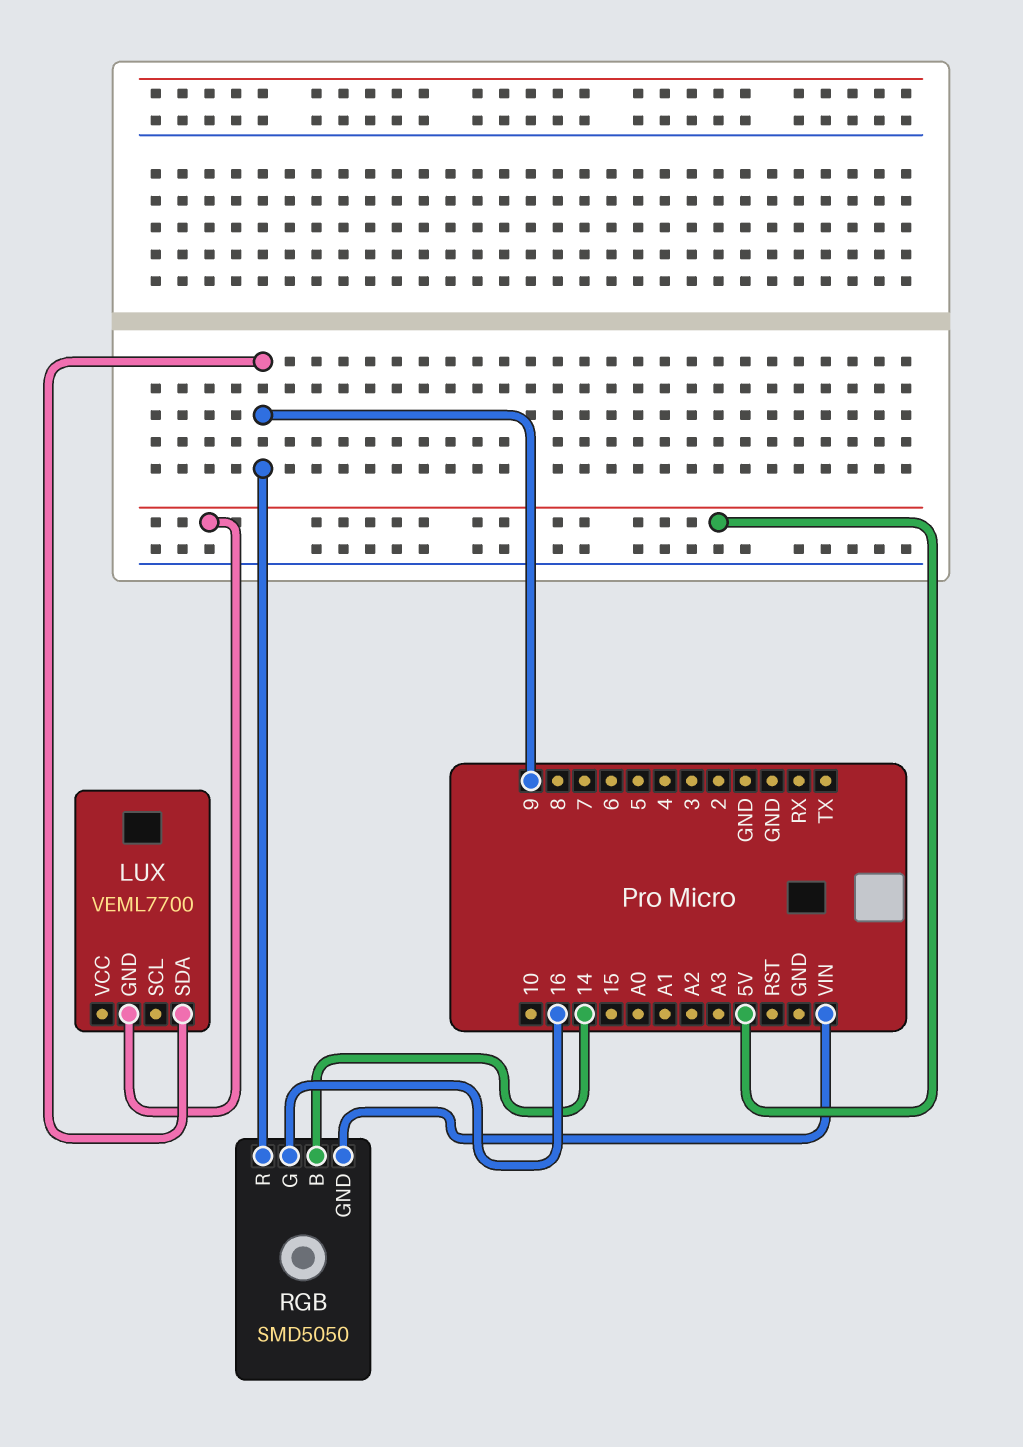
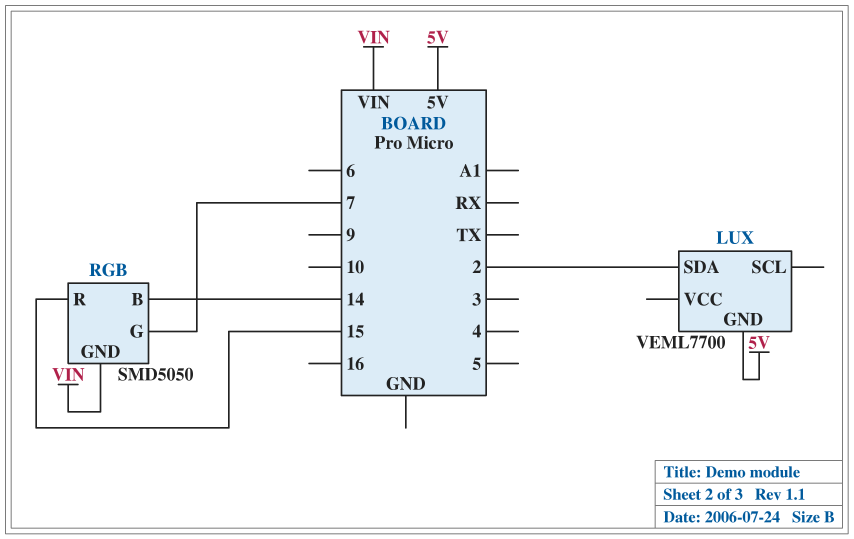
LUX pin SDA: 9 -> 2
RGB pin G: 16 -> 7
RGB pin R: 9 -> 15

